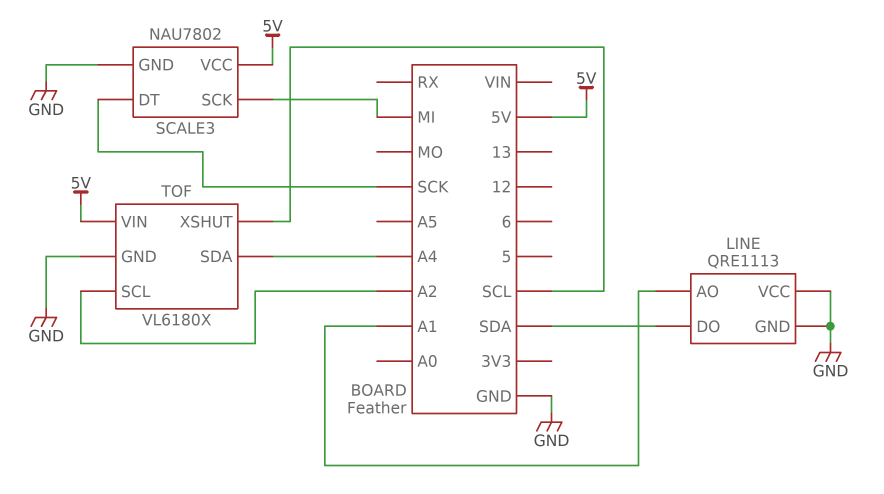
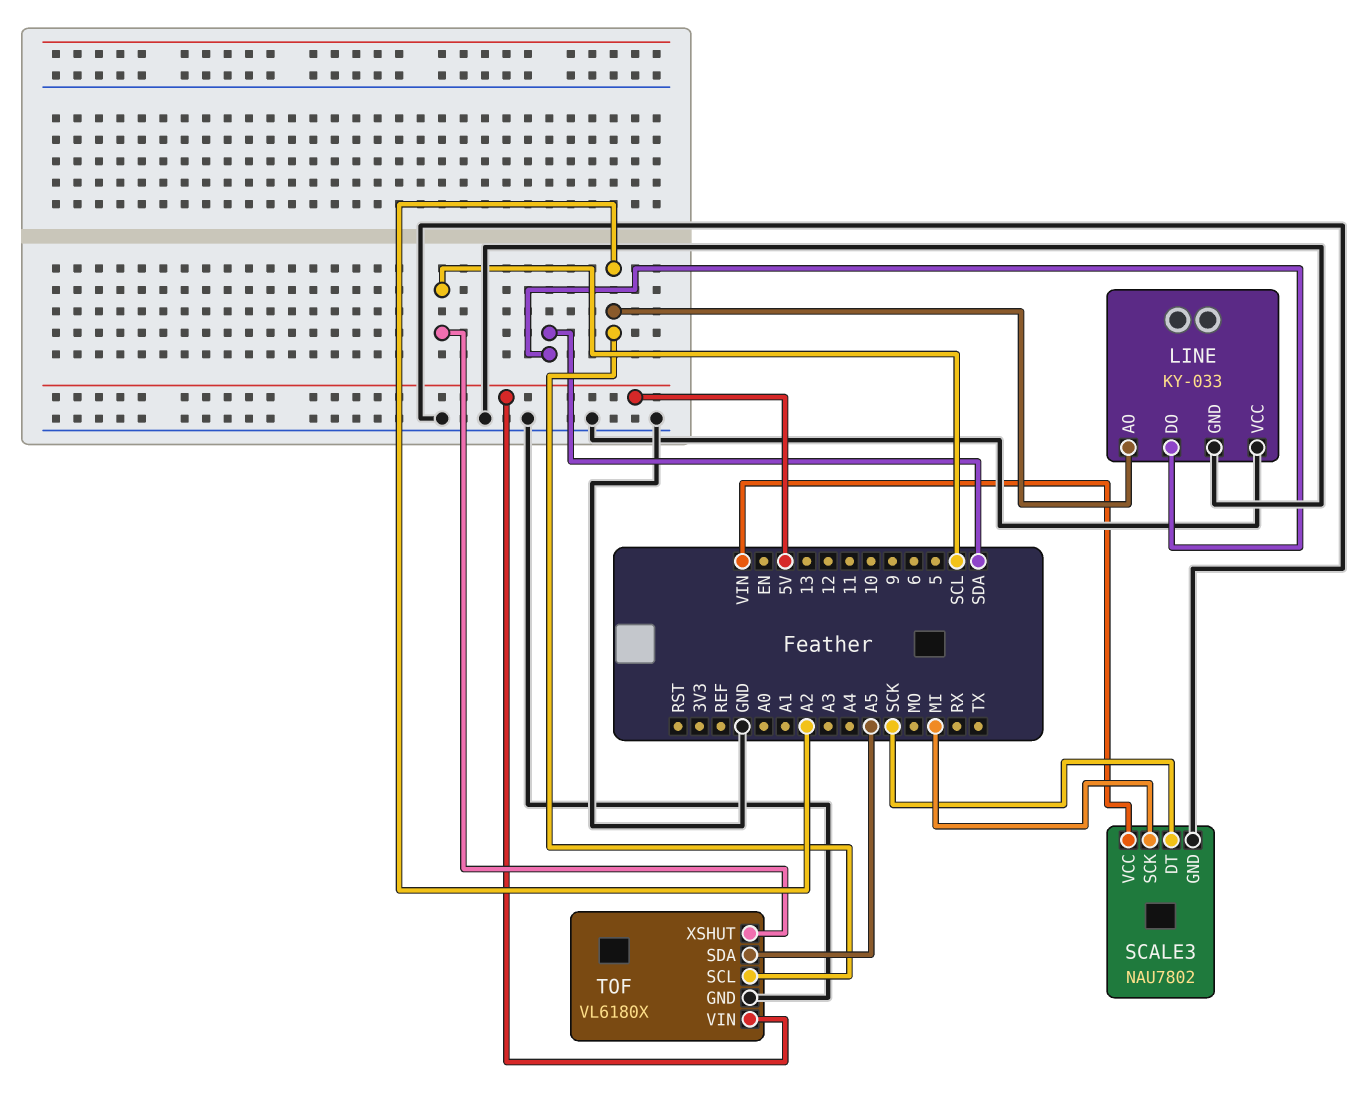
LINE: QRE1113 -> KY-033
LINE pin AO: A1 -> A2
SCALE3 pin VCC: 5V -> VIN
TOF pin SDA: A4 -> A5

